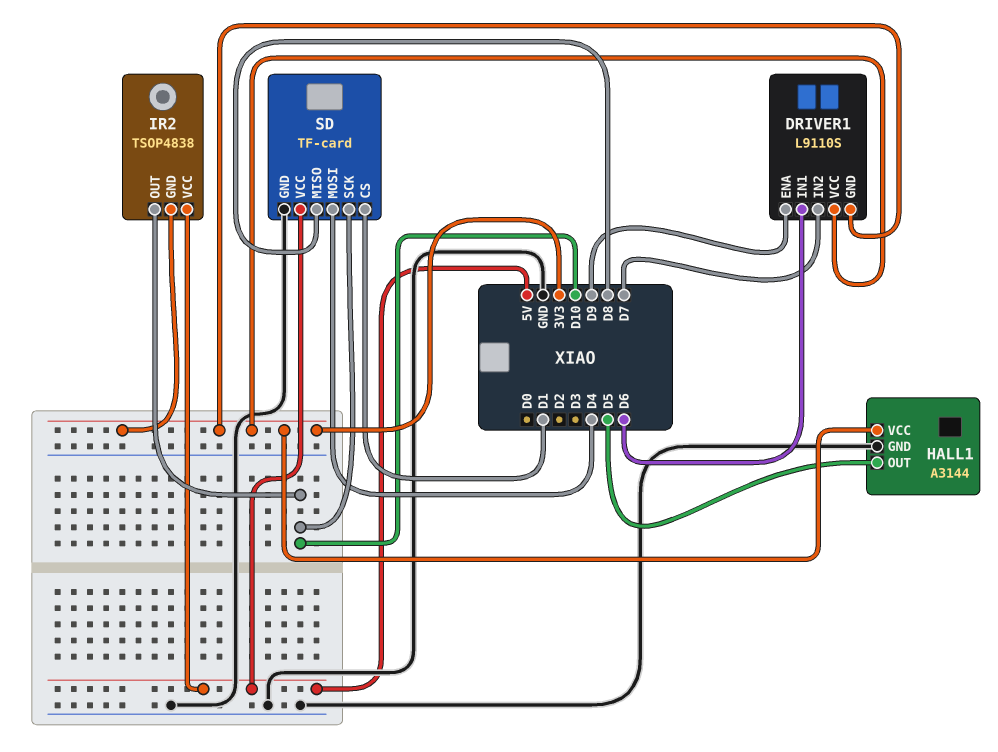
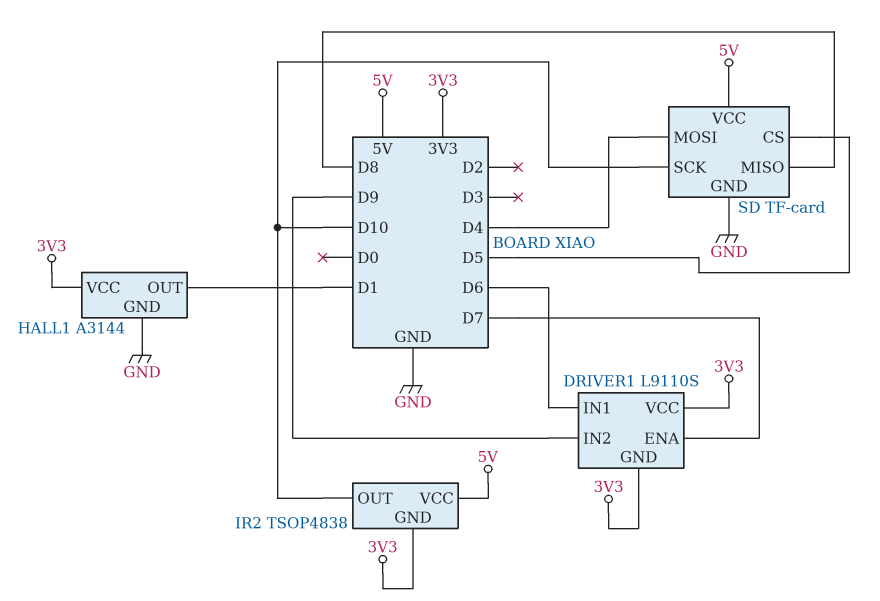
DRIVER1 pin ENA: D9 -> D7
DRIVER1 pin IN2: D7 -> D9
HALL1 pin OUT: D5 -> D1
SD pin CS: D1 -> D5

